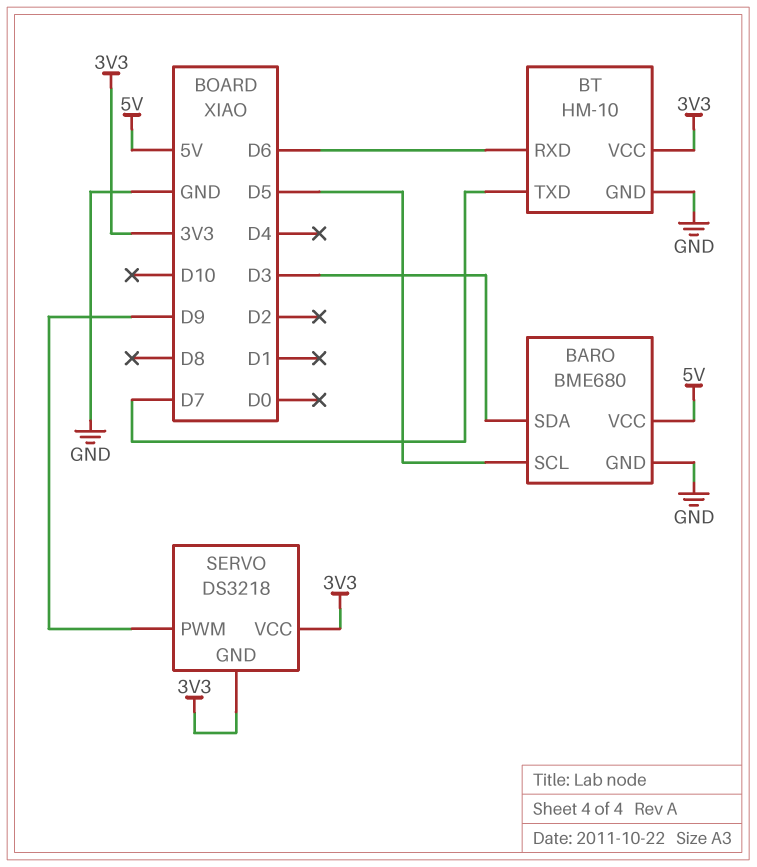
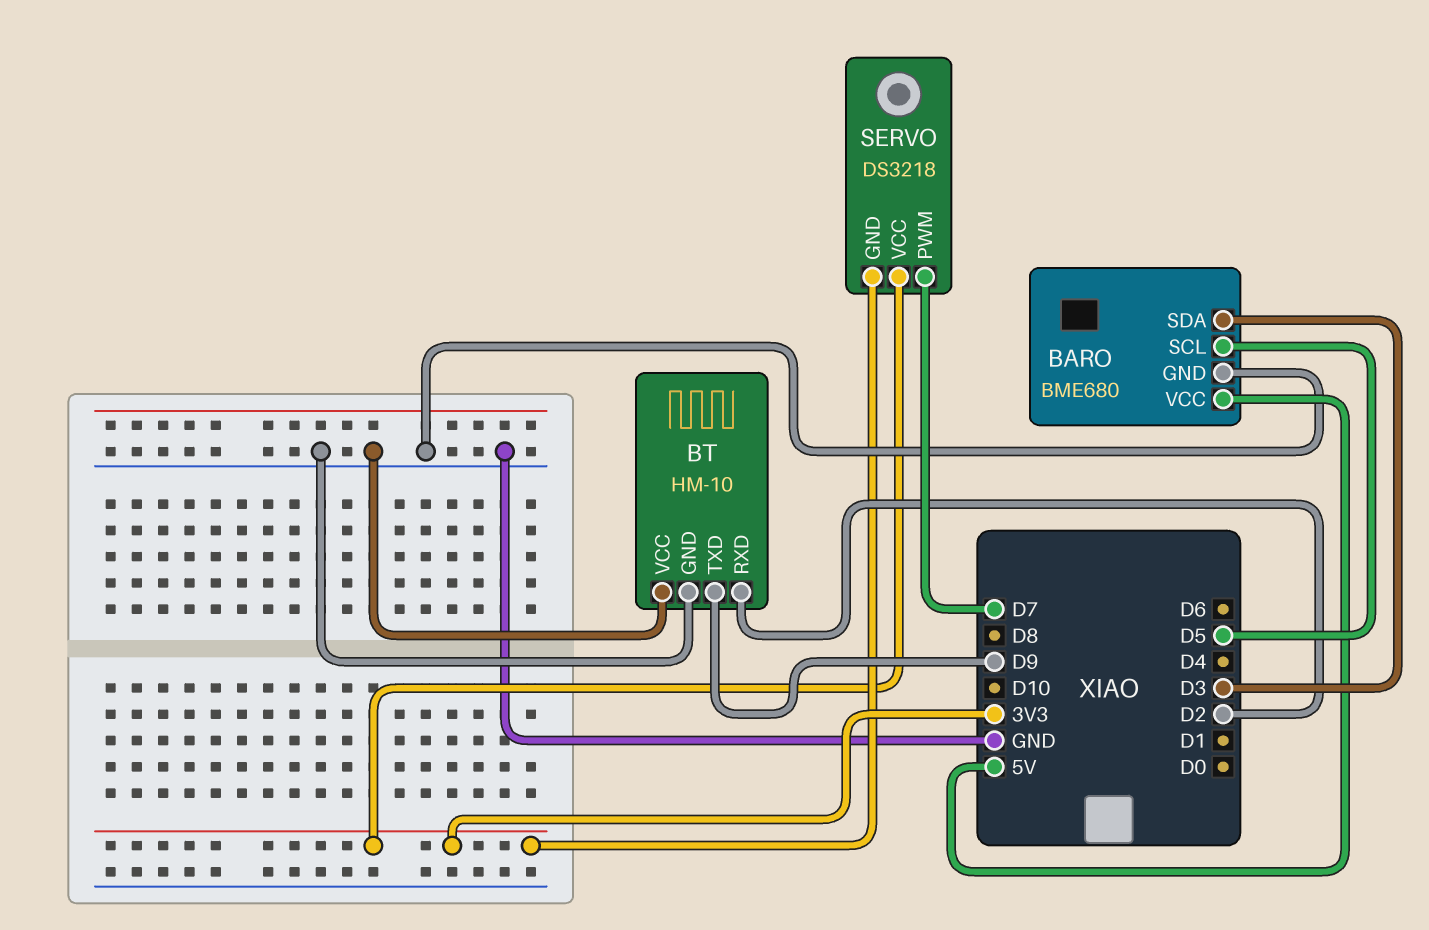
BT pin RXD: D6 -> D2
BT pin TXD: D7 -> D9
BT pin VCC: 3V3 -> GND
SERVO pin PWM: D9 -> D7

